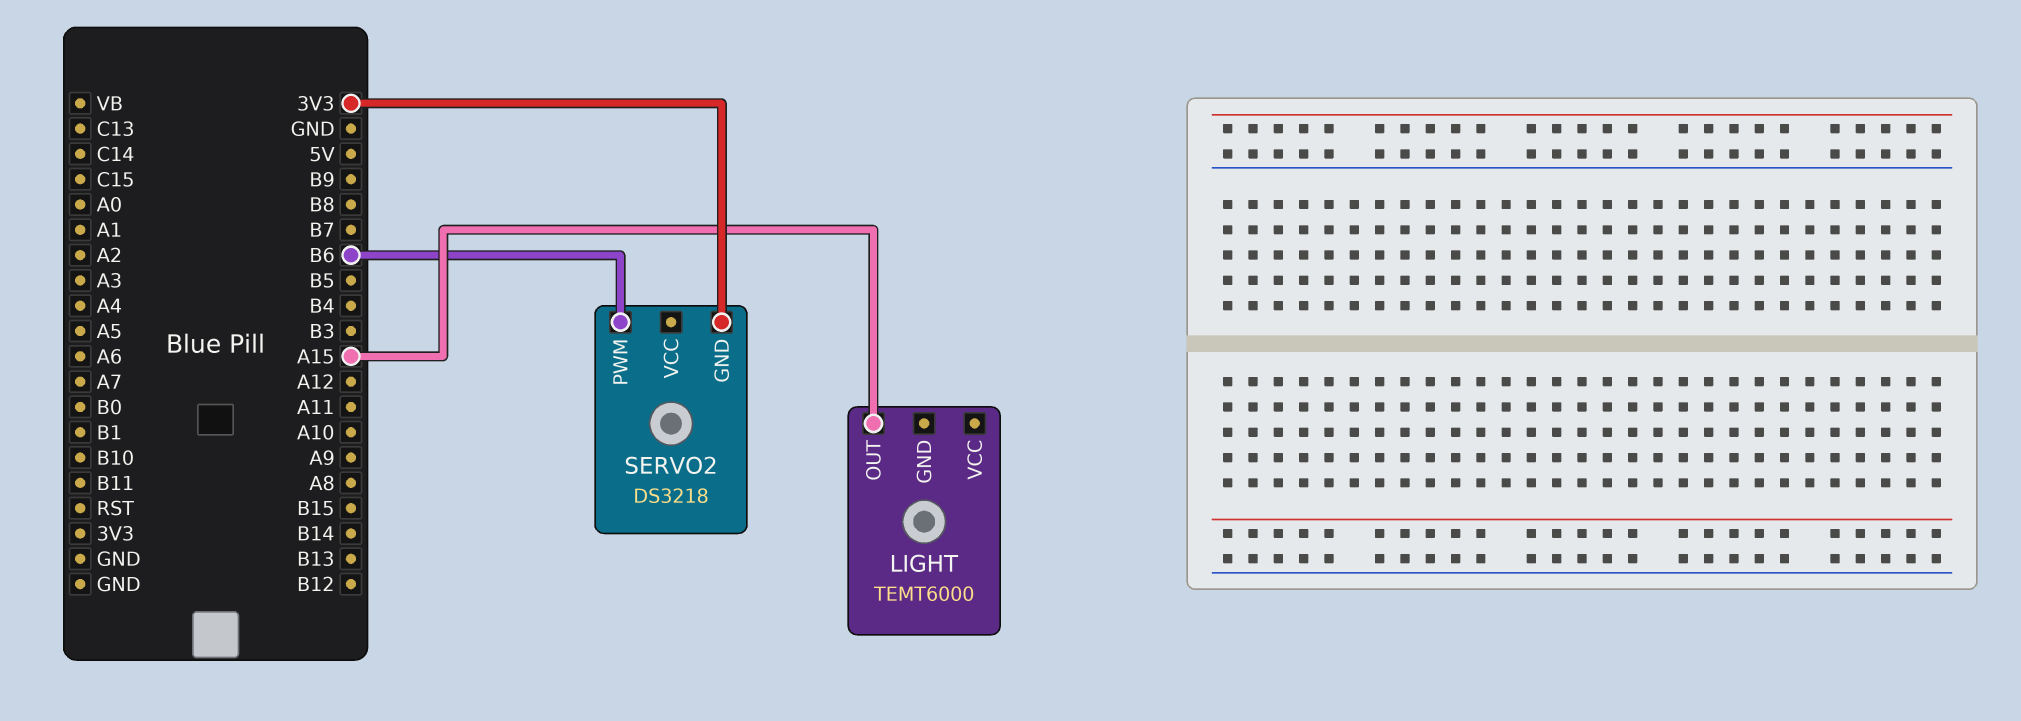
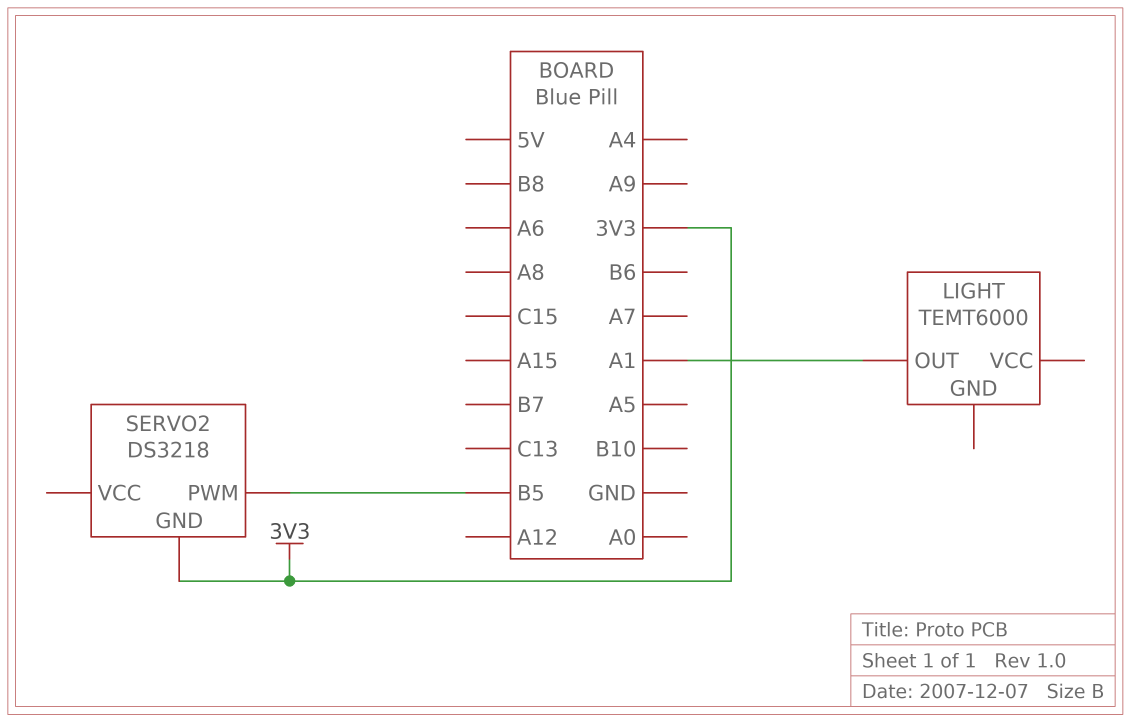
LIGHT pin OUT: A15 -> A1
SERVO2 pin PWM: B6 -> B5

